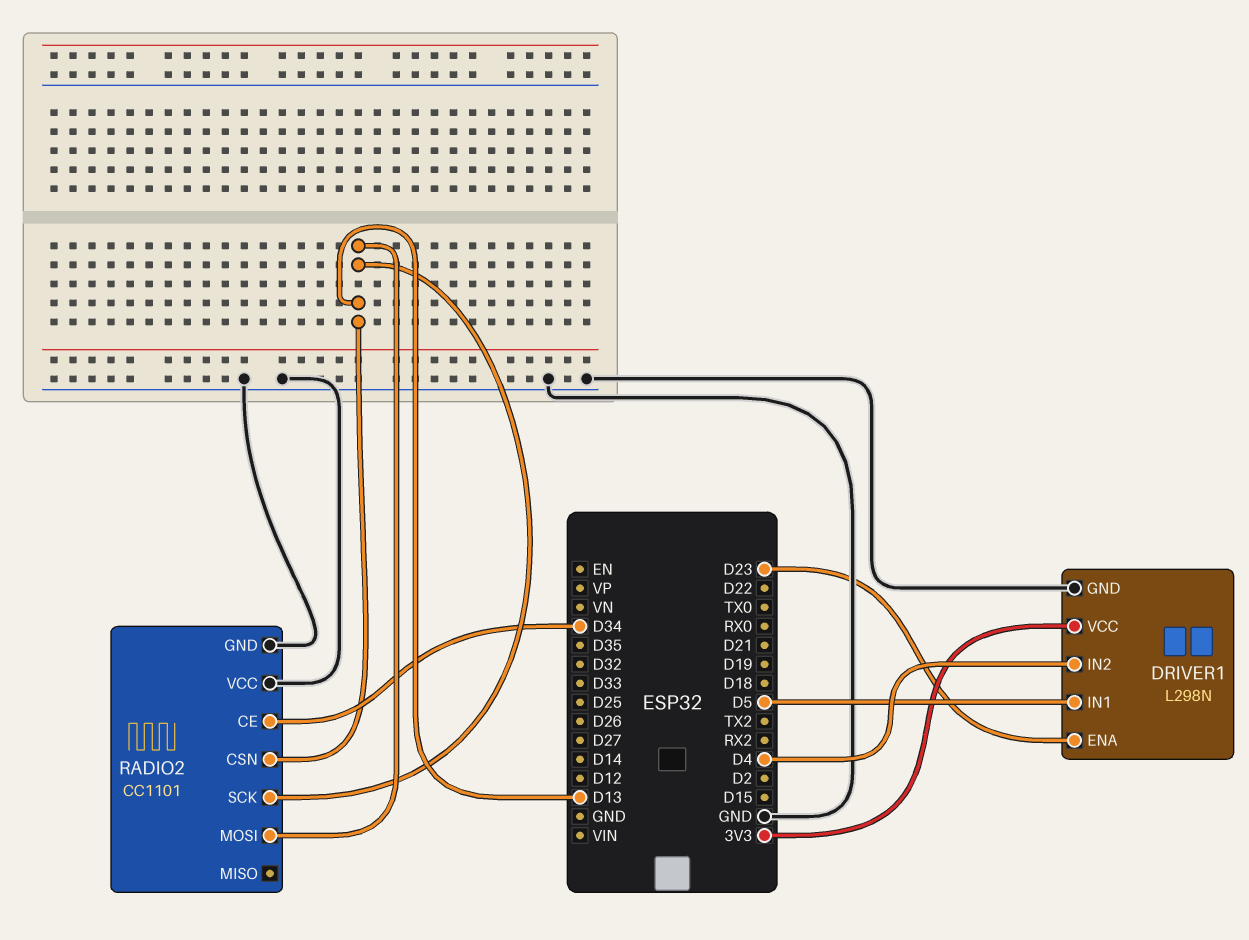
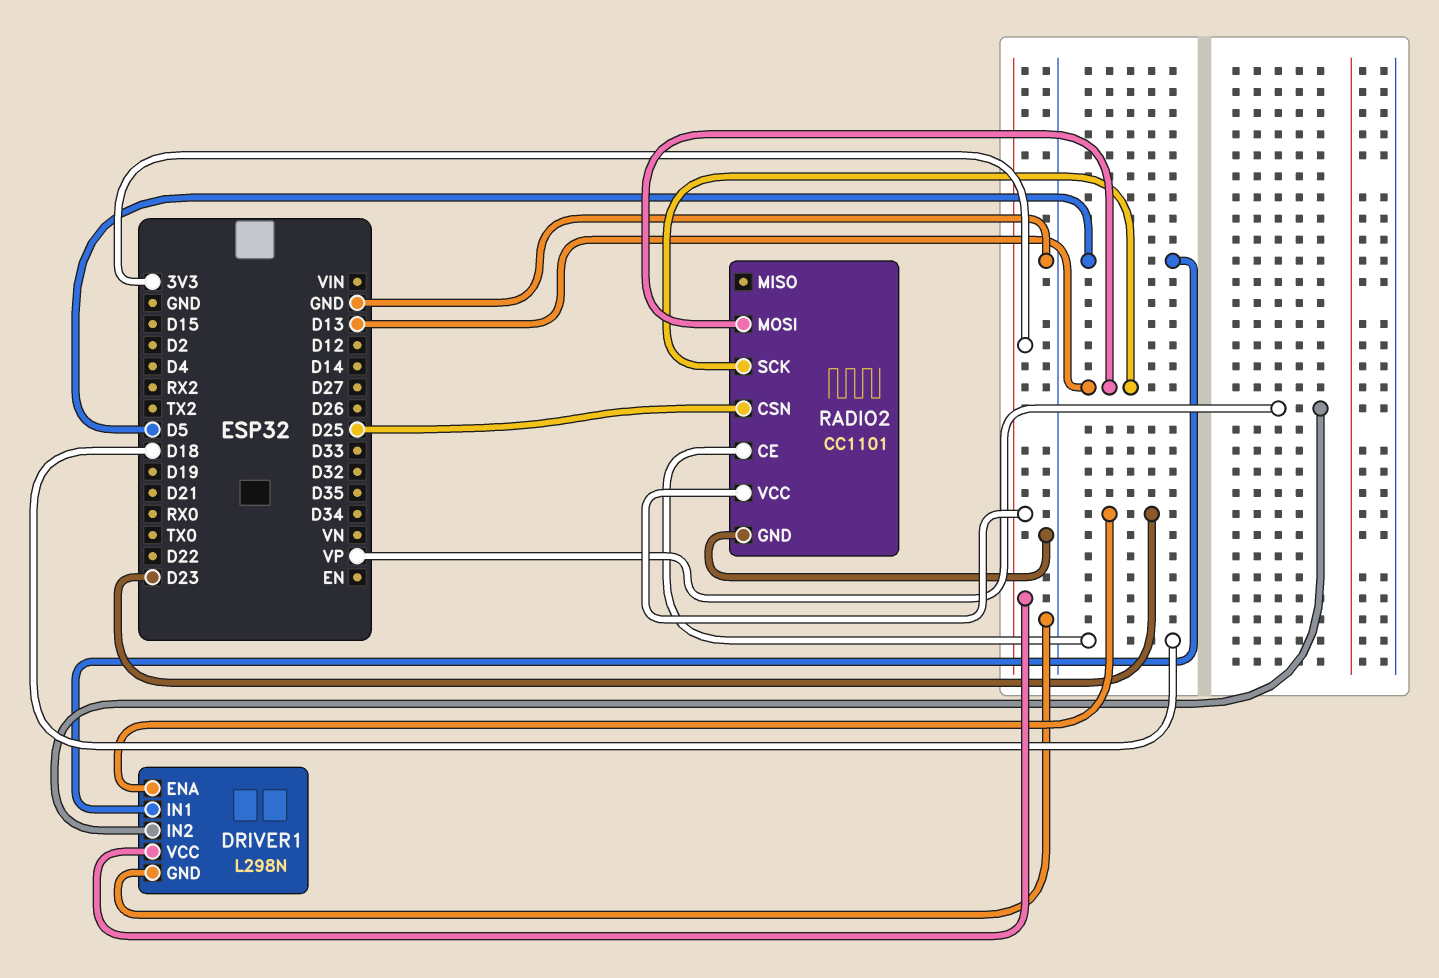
DRIVER1 pin IN2: D4 -> VP
RADIO2 pin CE: D34 -> D18
RADIO2 pin CSN: D13 -> D25
RADIO2 pin VCC: GND -> 3V3

